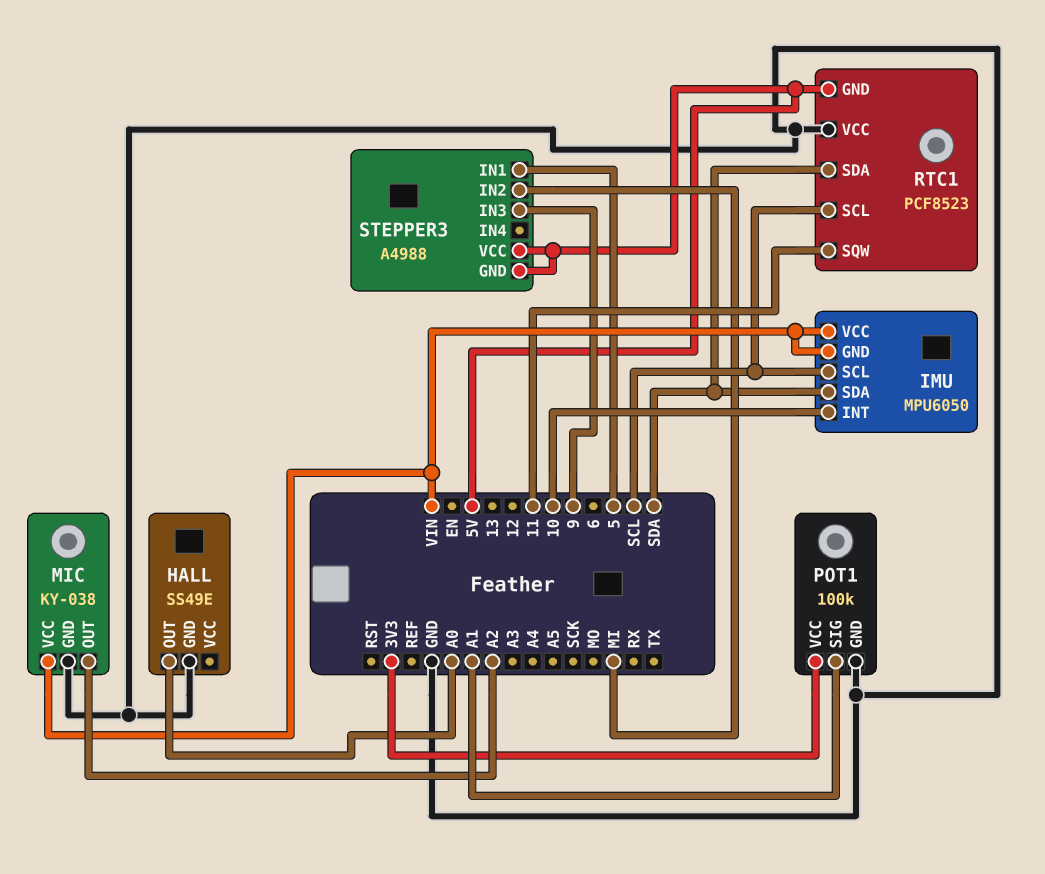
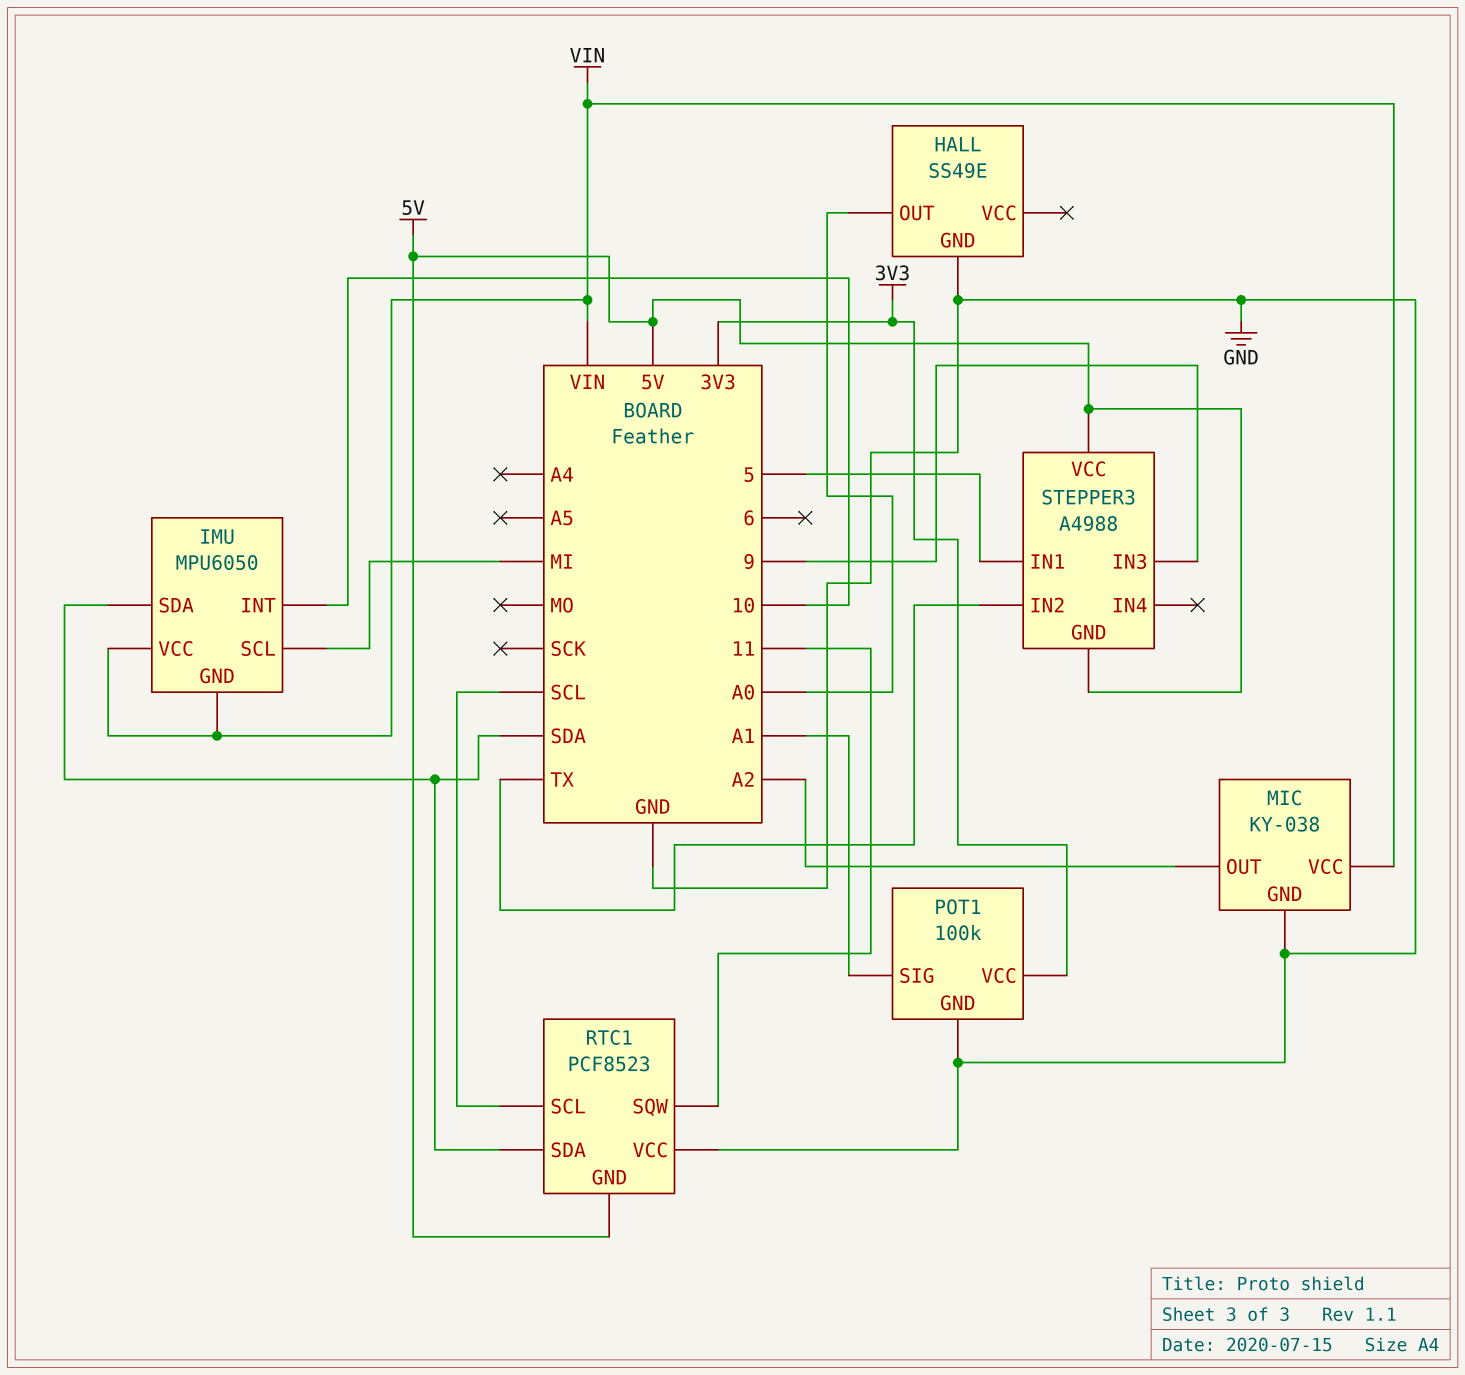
IMU pin SCL: SCL -> MI
STEPPER3 pin IN2: MI -> TX

